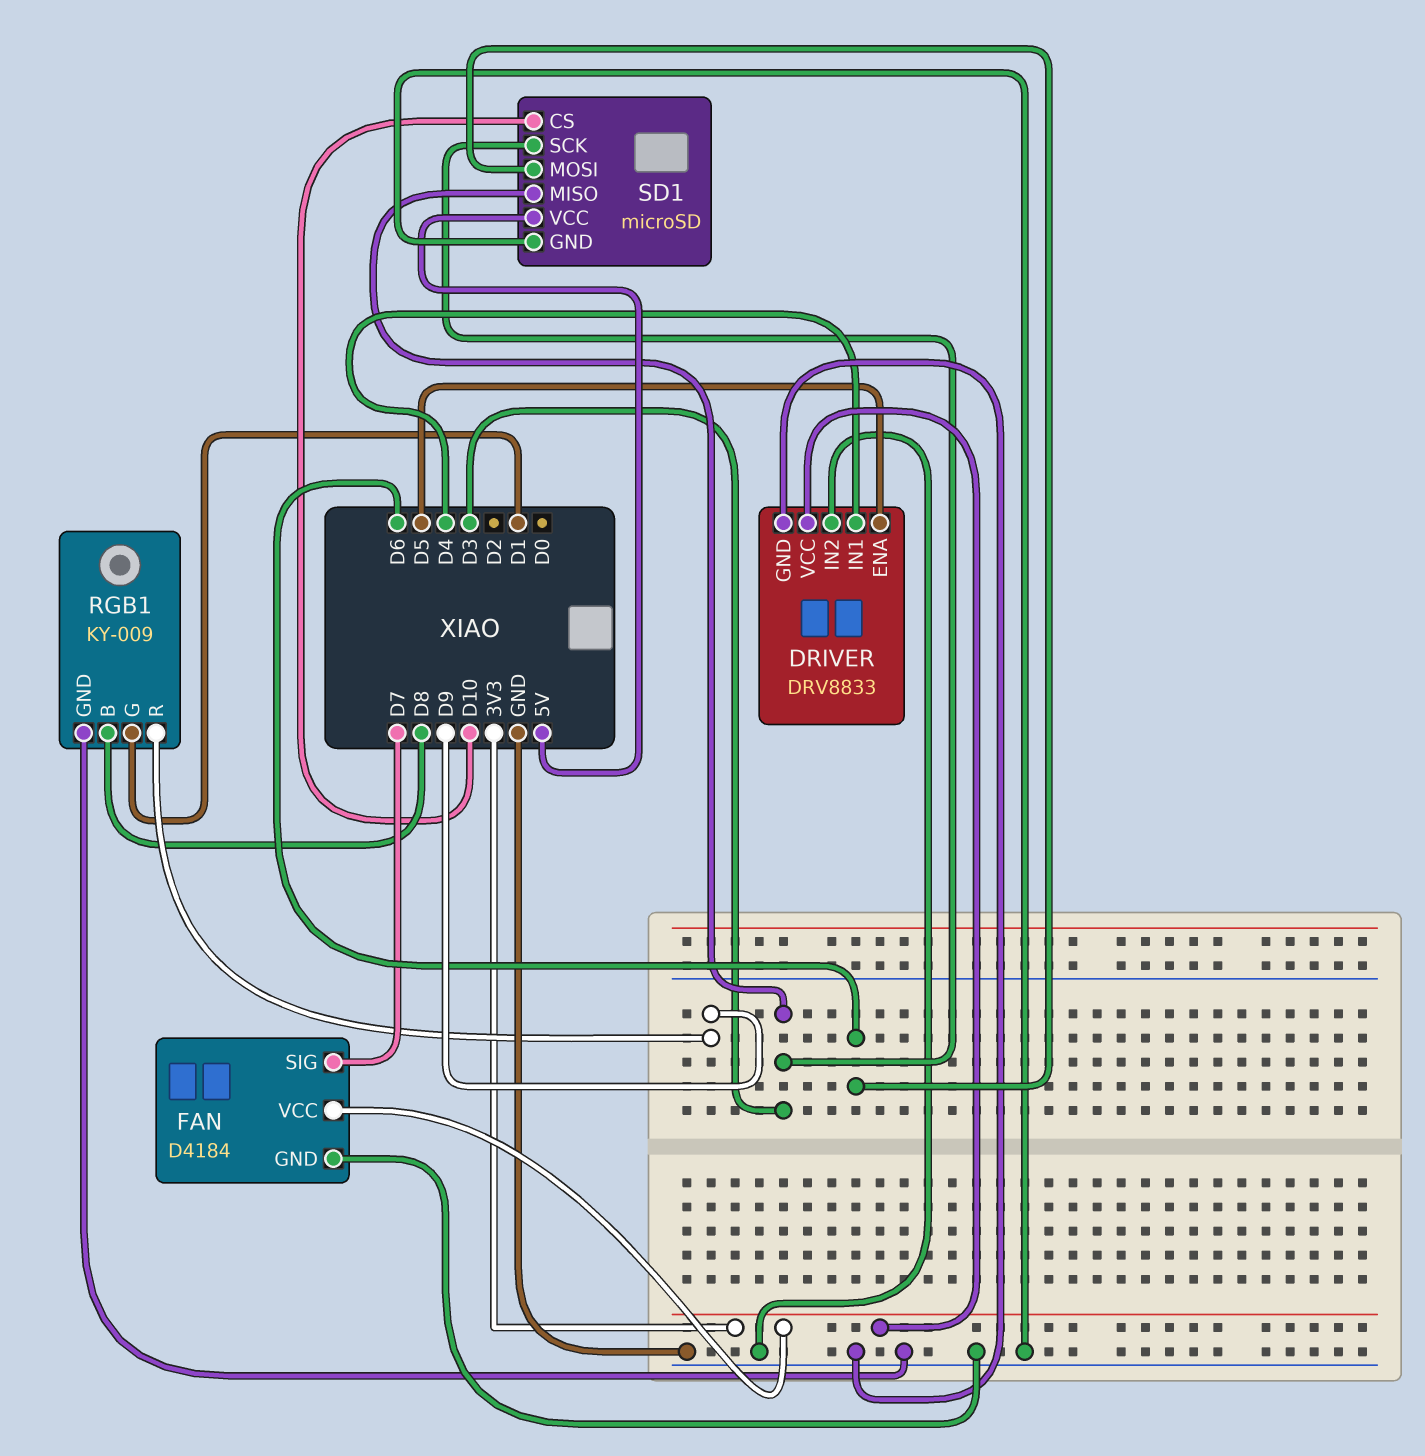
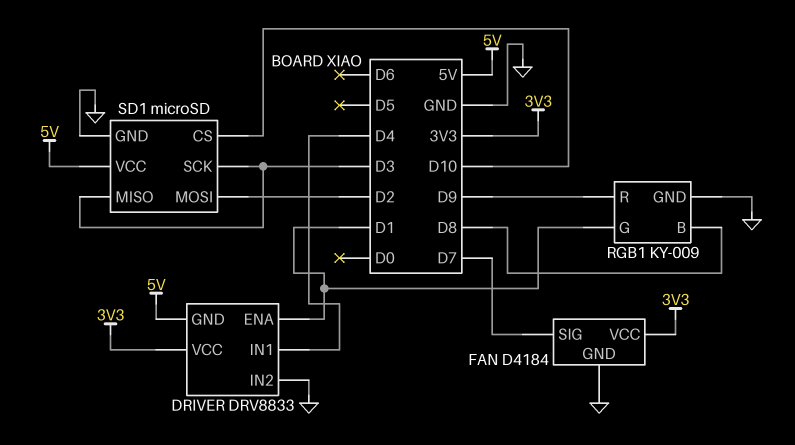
DRIVER pin ENA: D5 -> D1
DRIVER pin GND: GND -> 5V
SD1 pin MOSI: D6 -> D2

